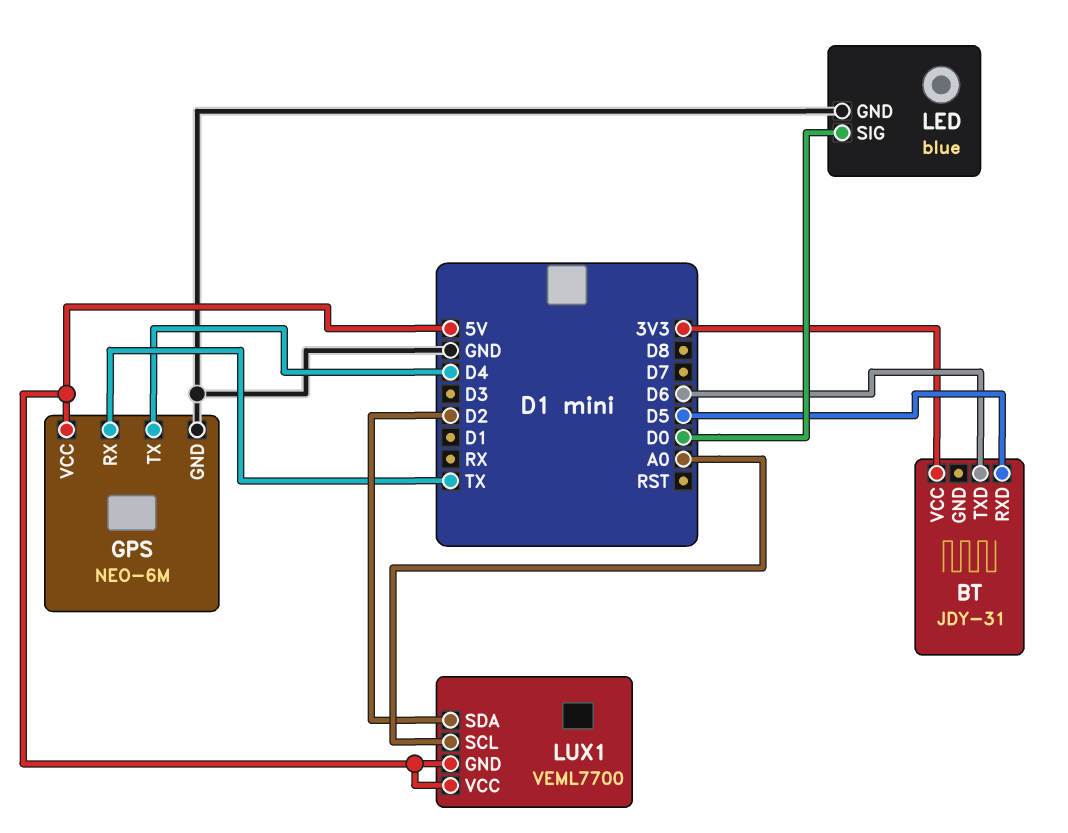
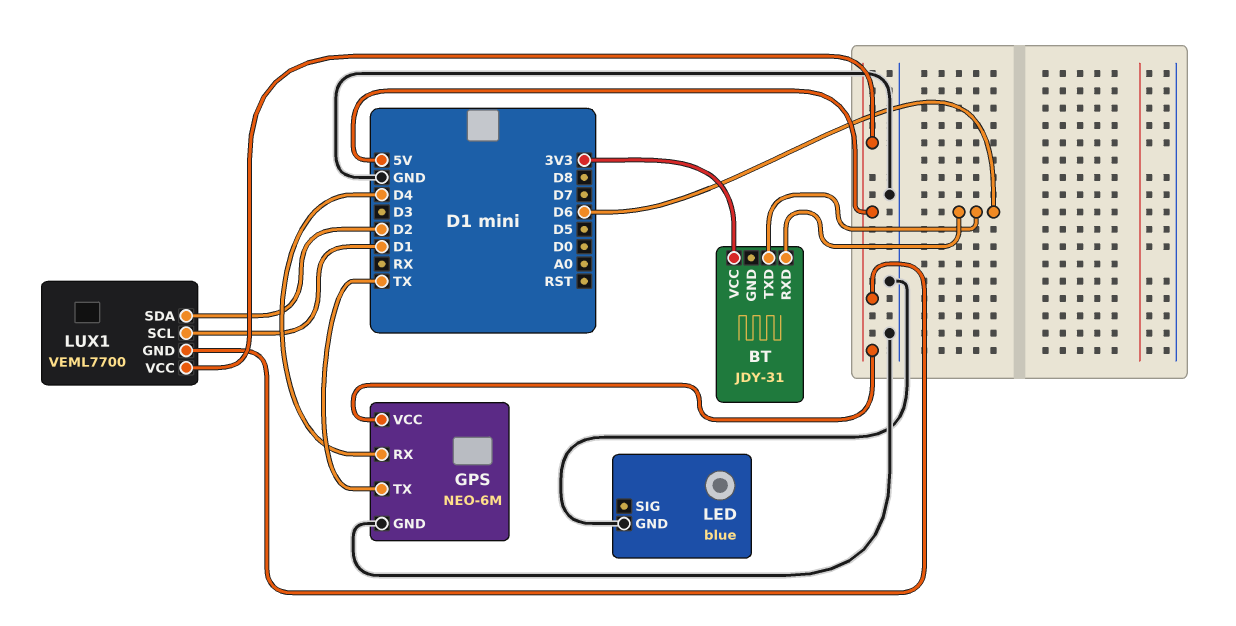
BT pin RXD: D5 -> D6
GPS pin RX: TX -> D4
GPS pin TX: D4 -> TX
LED pin SIG: D0 -> none
LUX1 pin SCL: A0 -> D1

